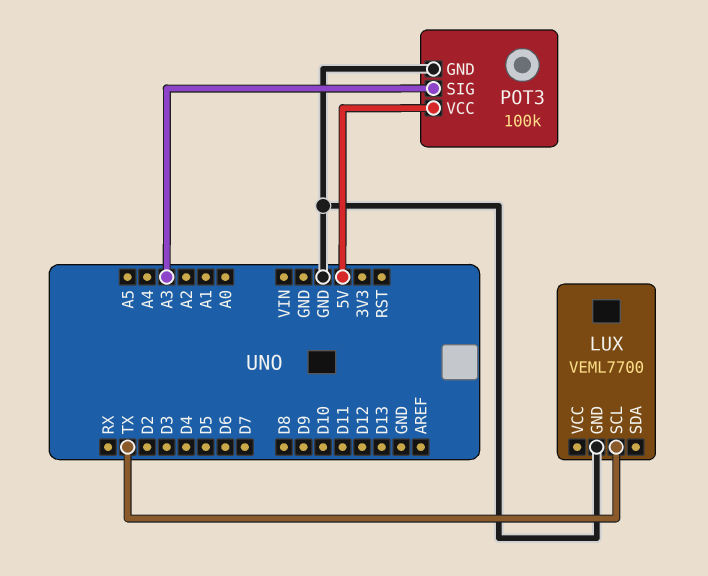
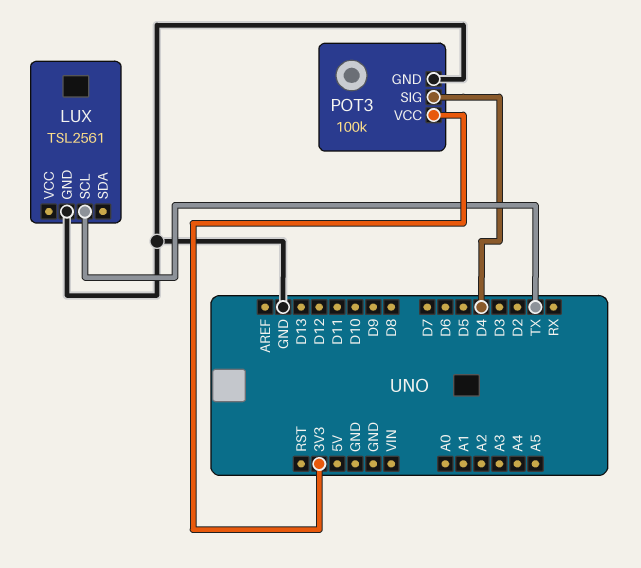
LUX: VEML7700 -> TSL2561
POT3 pin SIG: A3 -> D4
POT3 pin VCC: 5V -> 3V3

